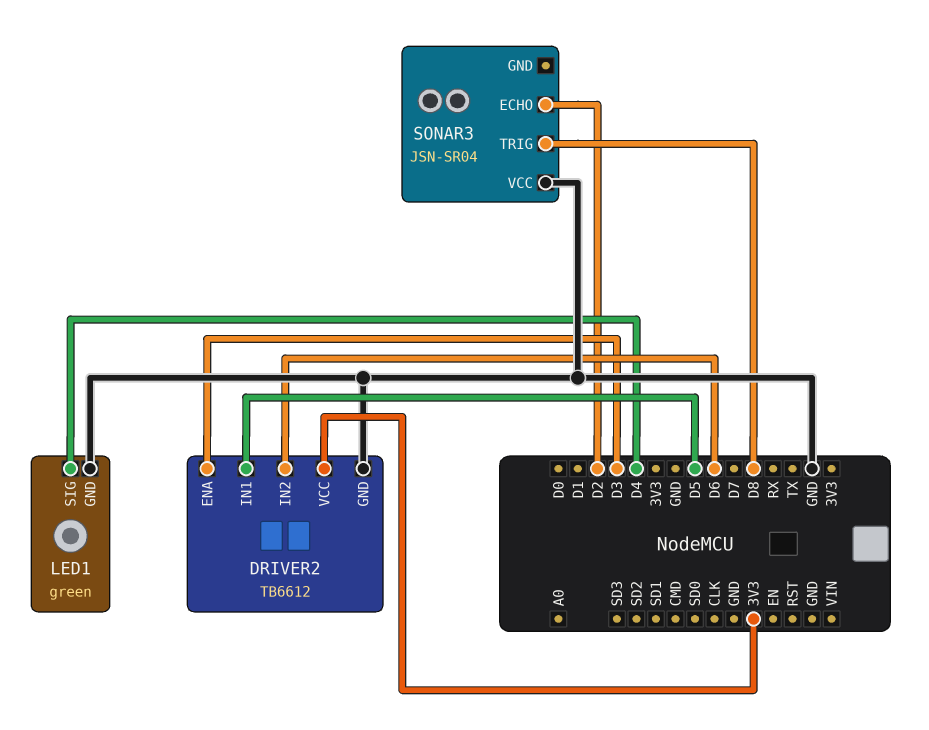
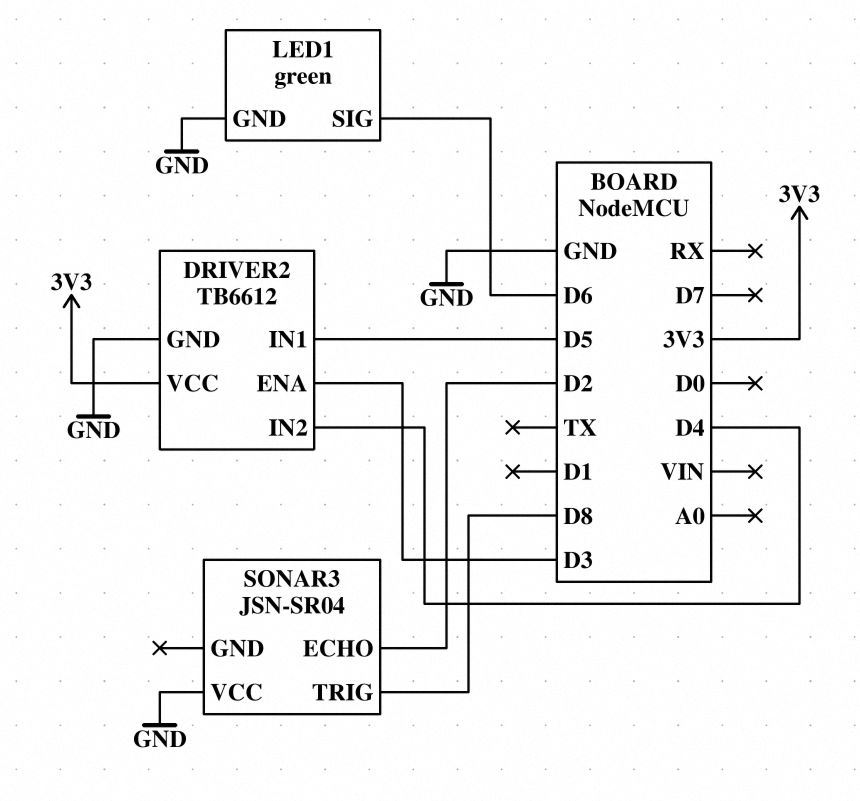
DRIVER2 pin IN2: D6 -> D4
LED1 pin SIG: D4 -> D6

